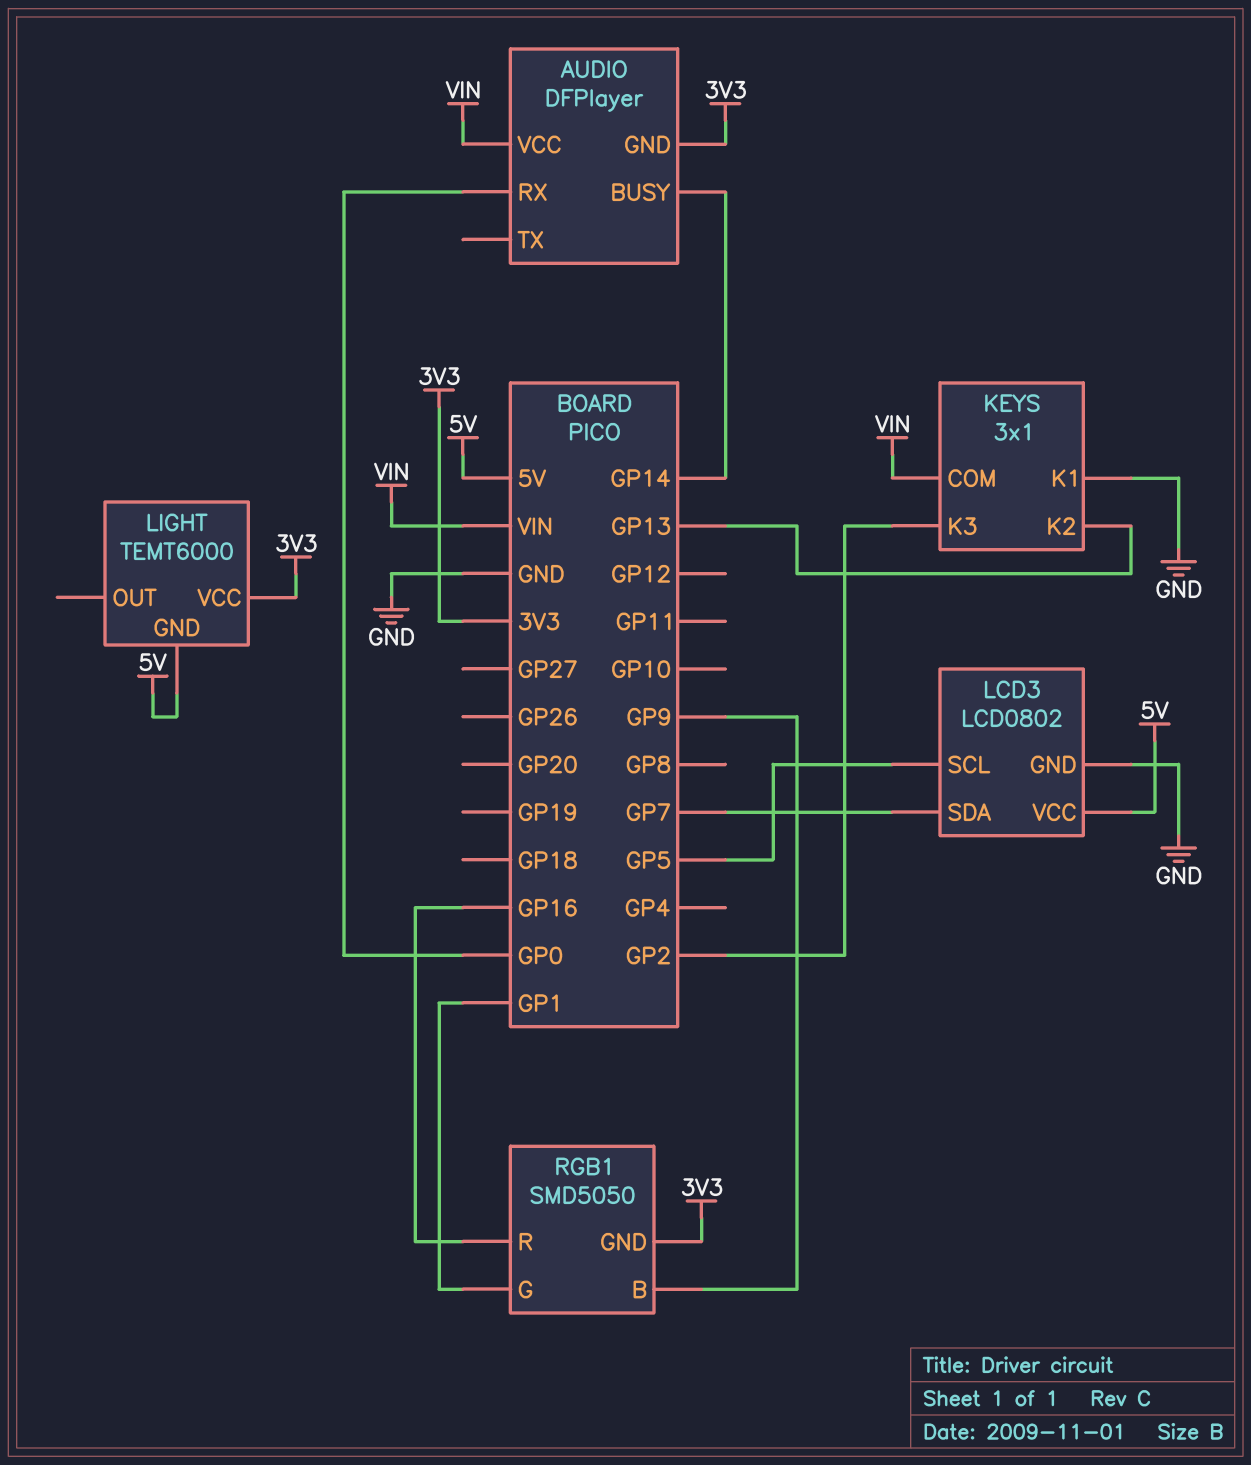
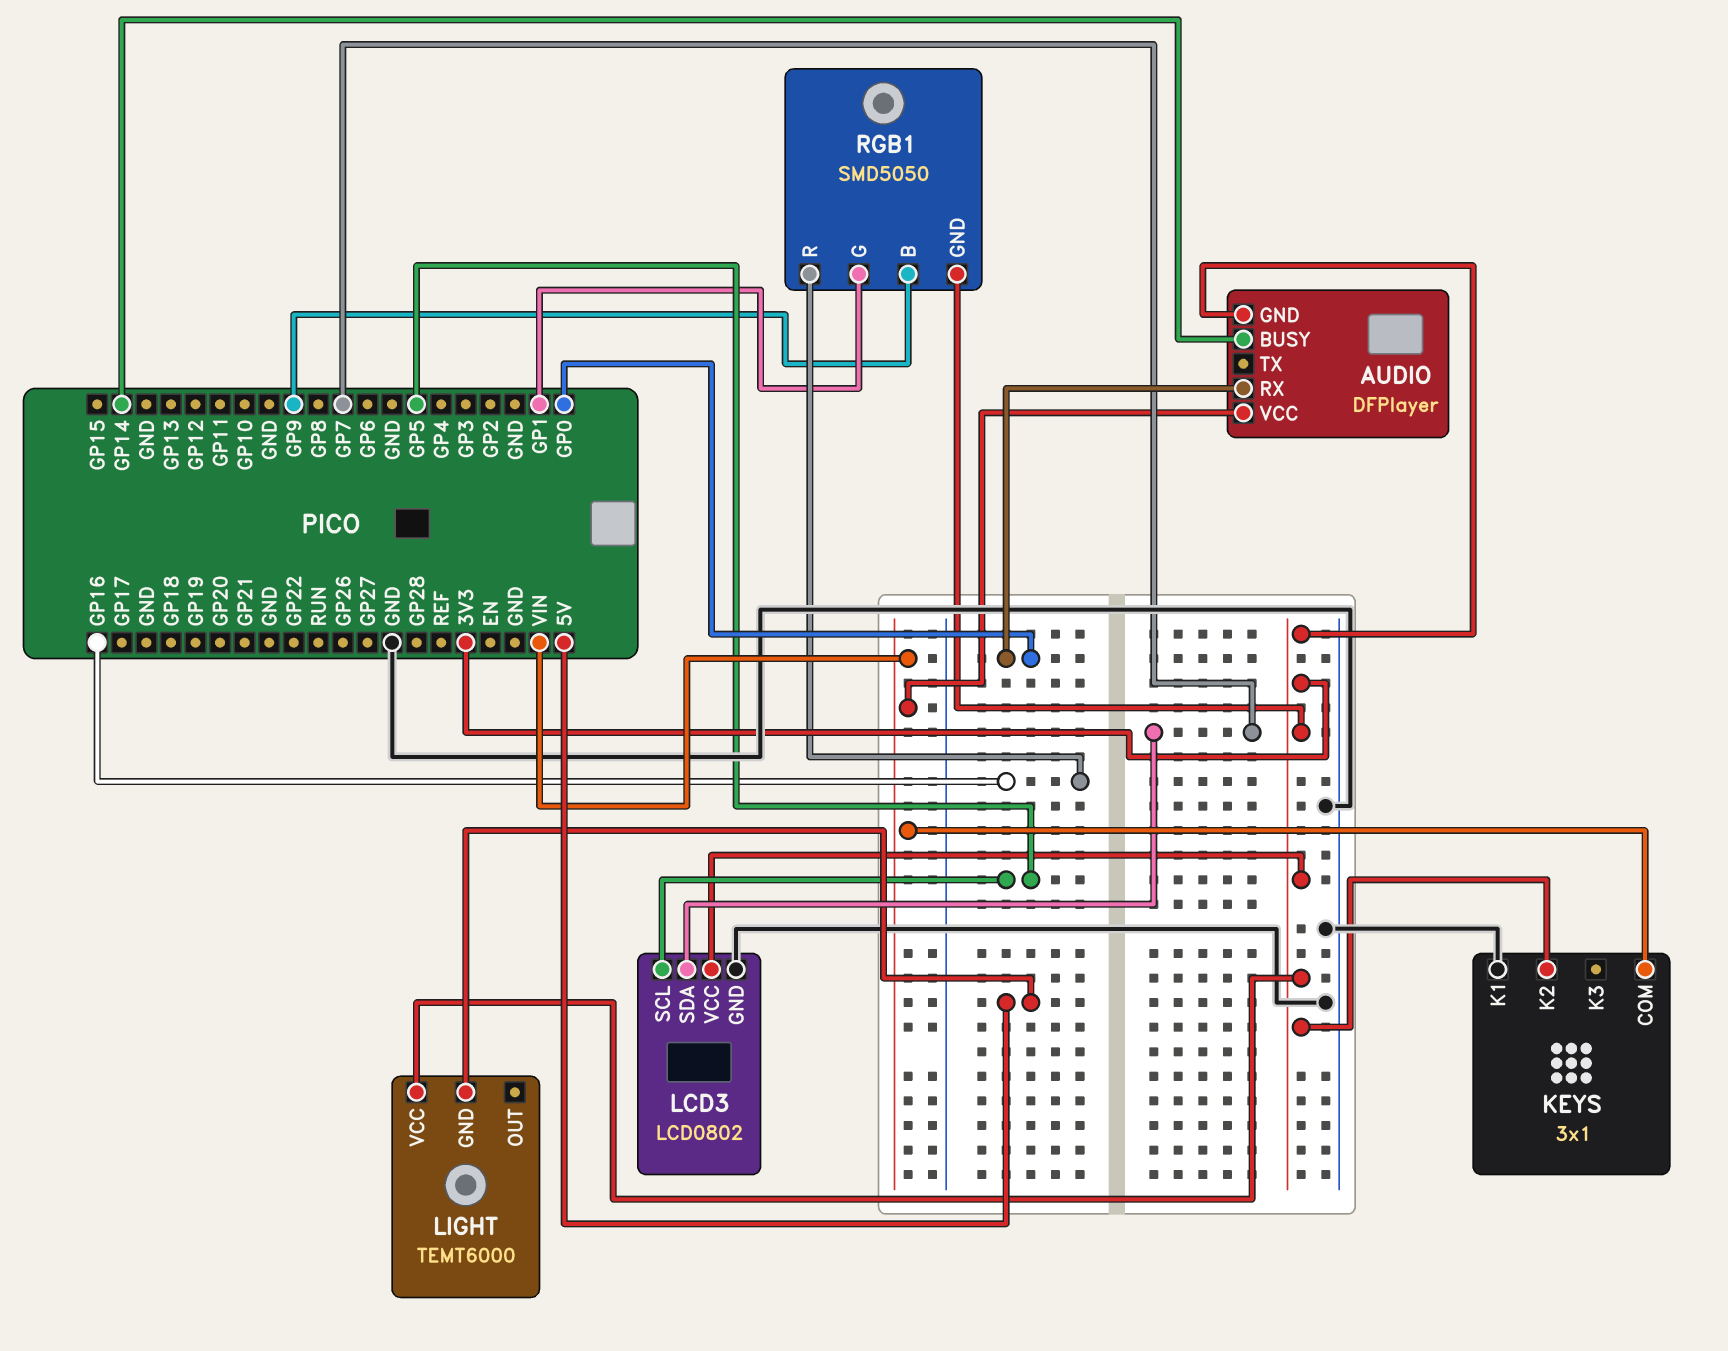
KEYS pin K2: GP13 -> 3V3
KEYS pin K3: GP2 -> none
LCD3 pin VCC: 5V -> 3V3

